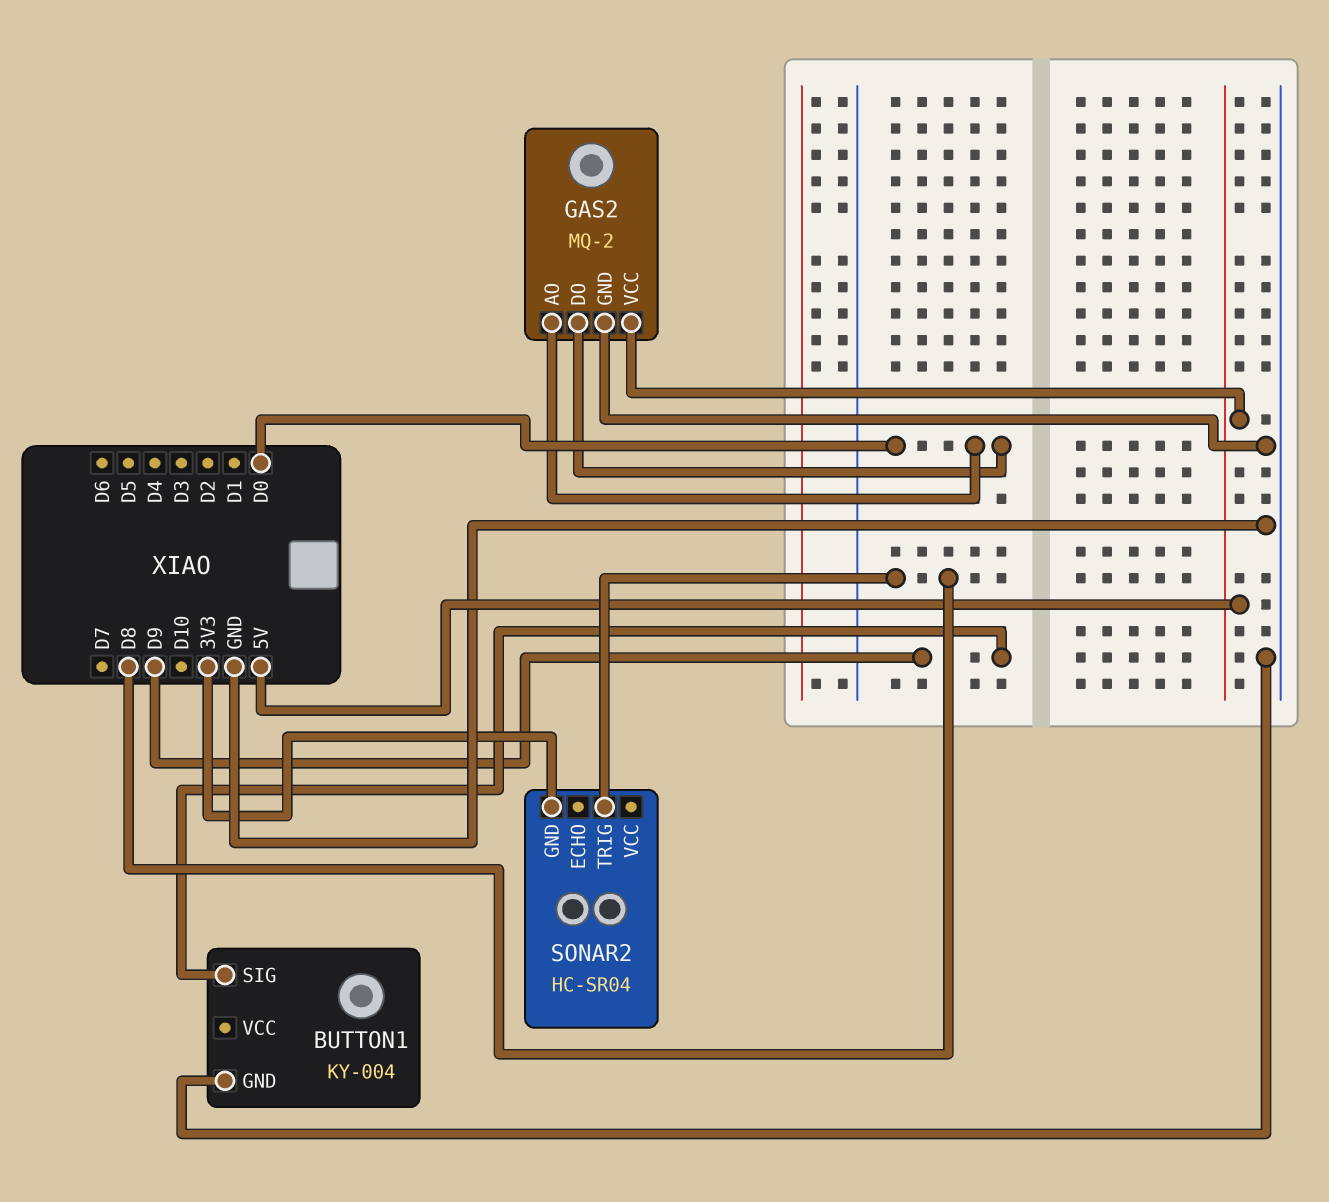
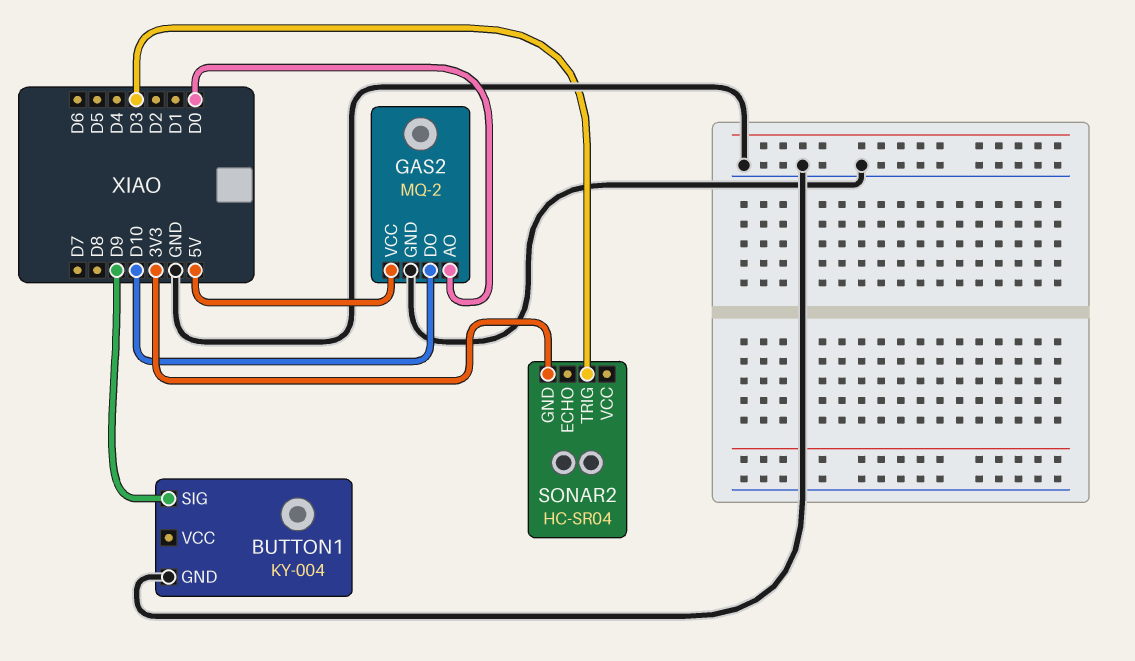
GAS2 pin DO: D0 -> D10
SONAR2 pin TRIG: D8 -> D3

